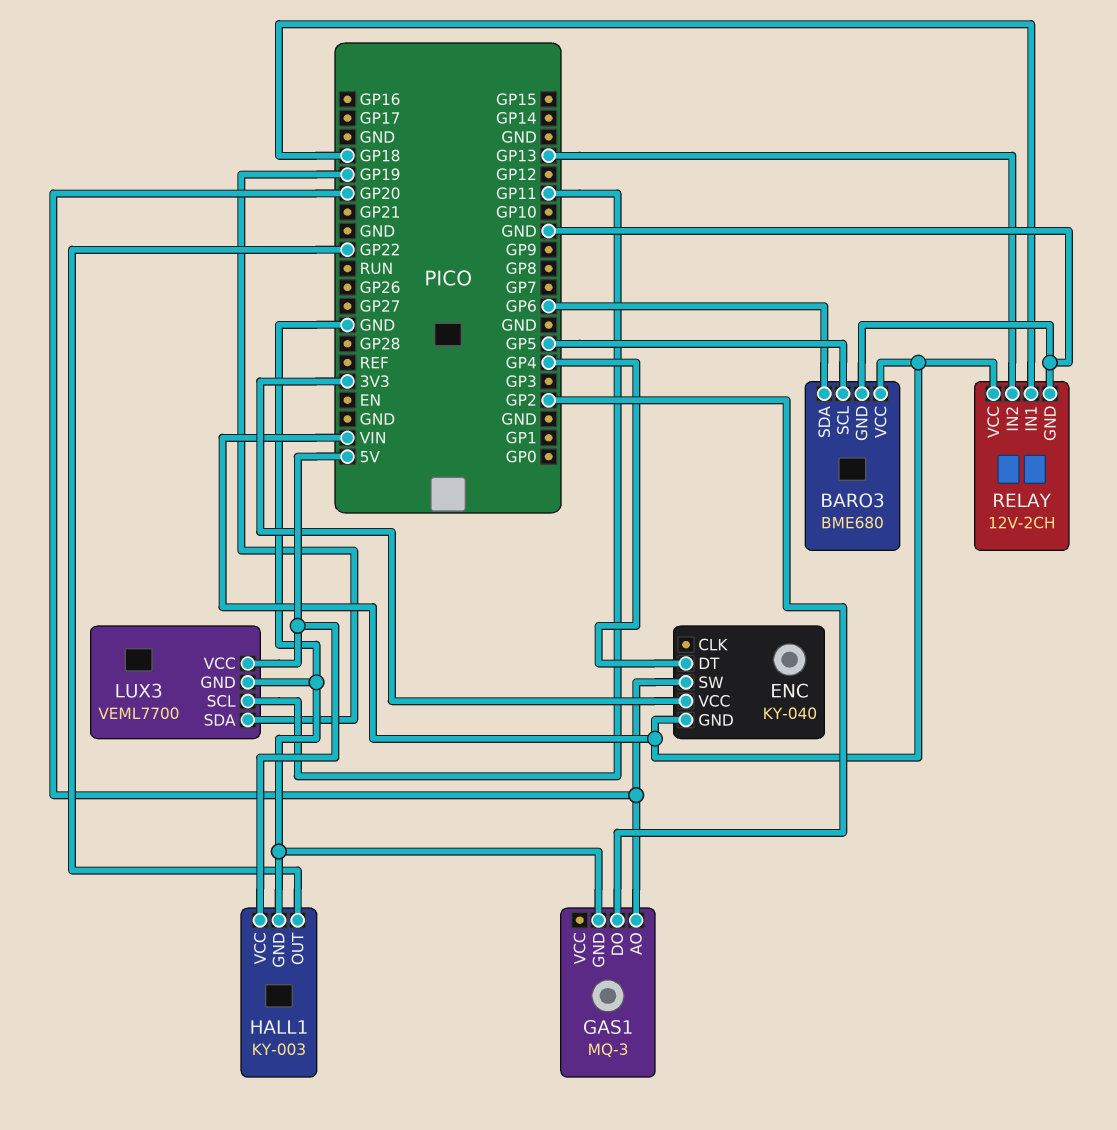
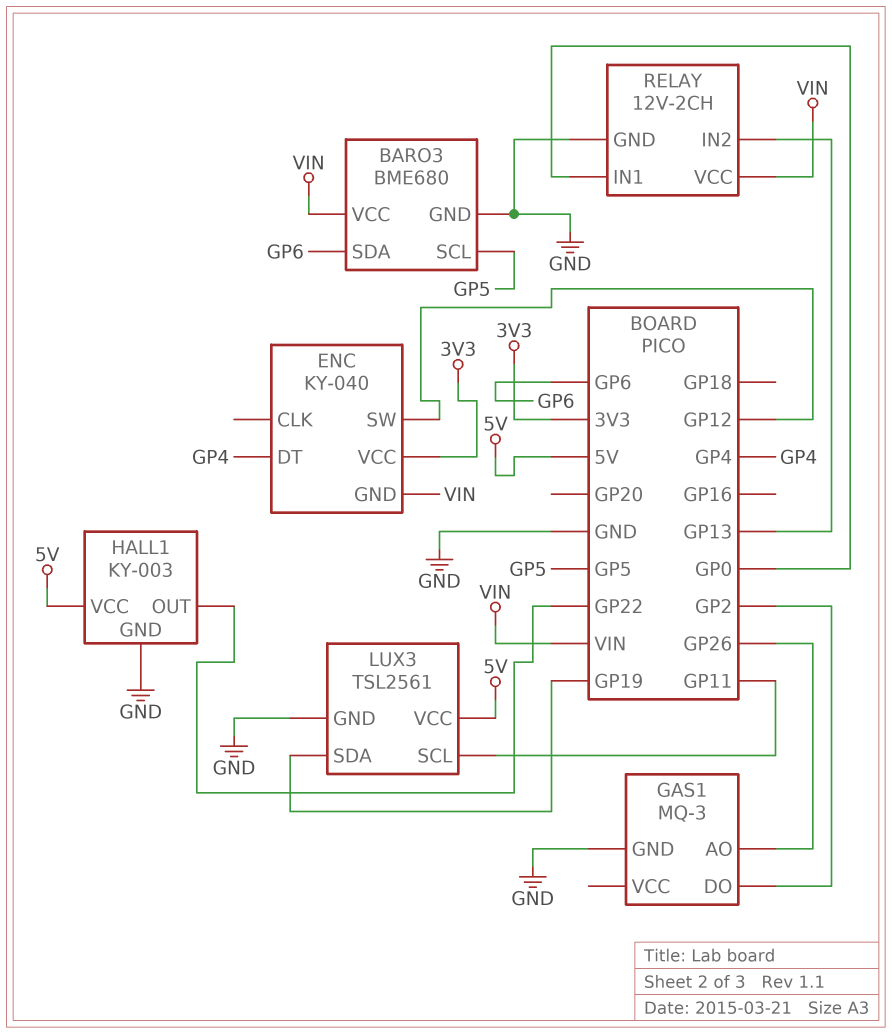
ENC pin SW: GP20 -> GP12
GAS1 pin AO: GP20 -> GP26
LUX3: VEML7700 -> TSL2561
RELAY pin IN1: GP18 -> GP0

